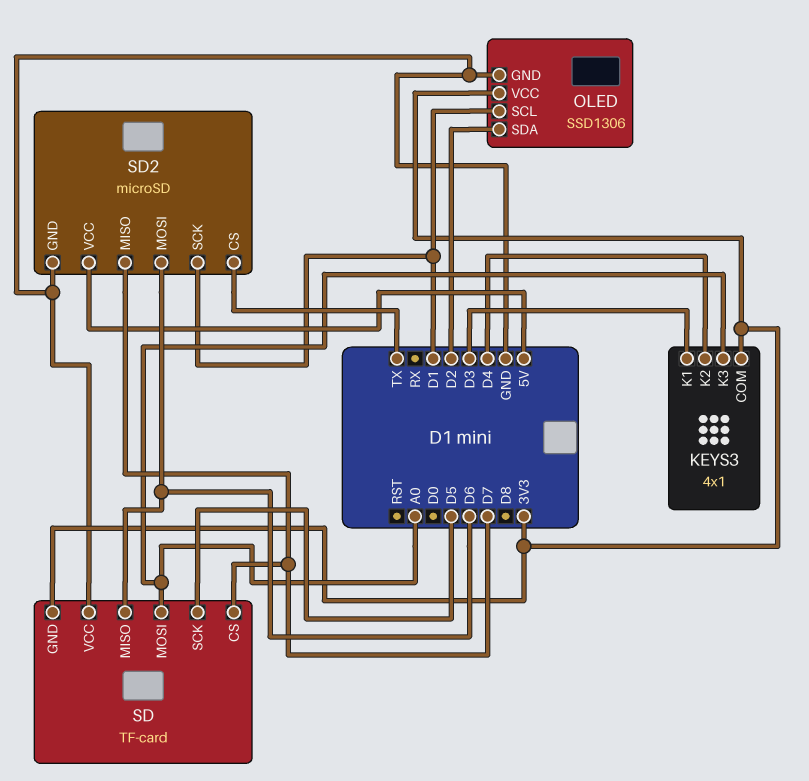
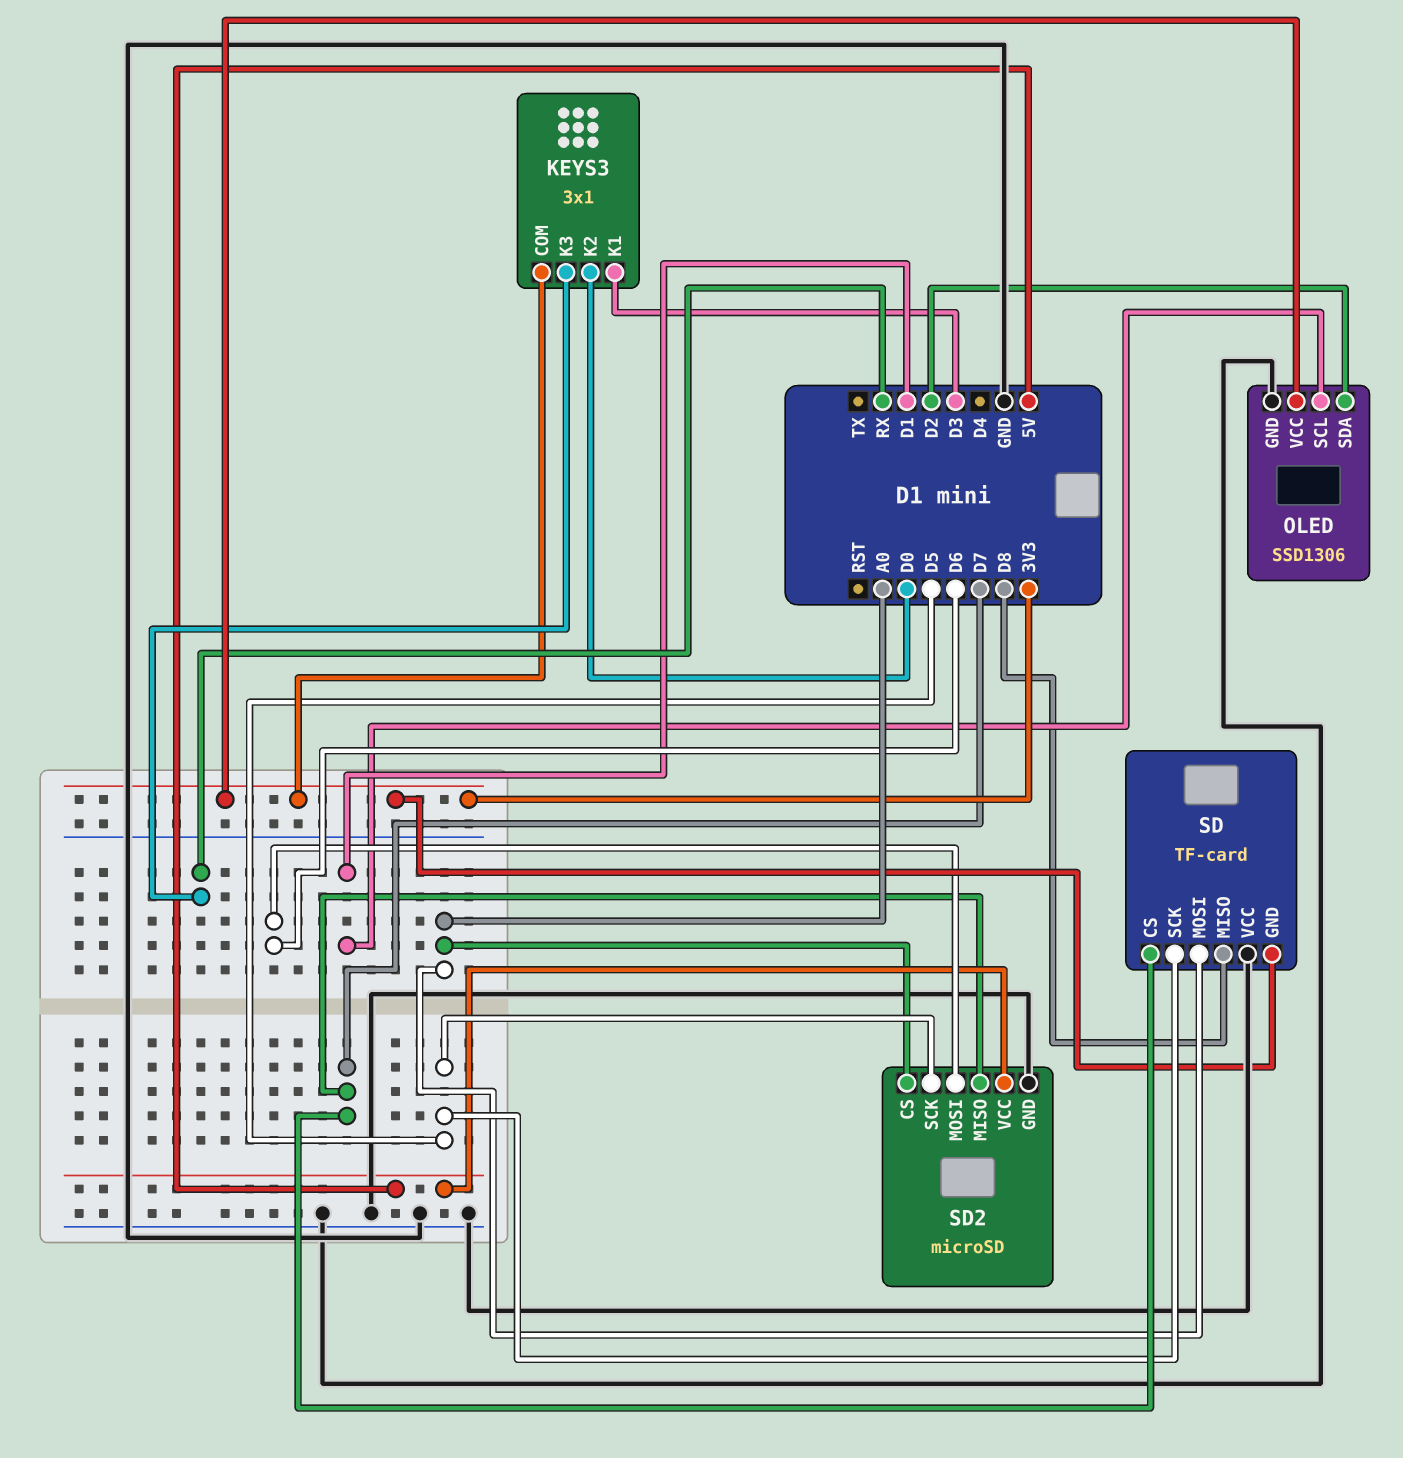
KEYS3: 4x1 -> 3x1
KEYS3 pin K2: D4 -> D0
KEYS3 pin K3: A0 -> RX
SD pin MISO: D6 -> D8
SD2 pin CS: TX -> A0
SD2 pin SCK: D1 -> D5

